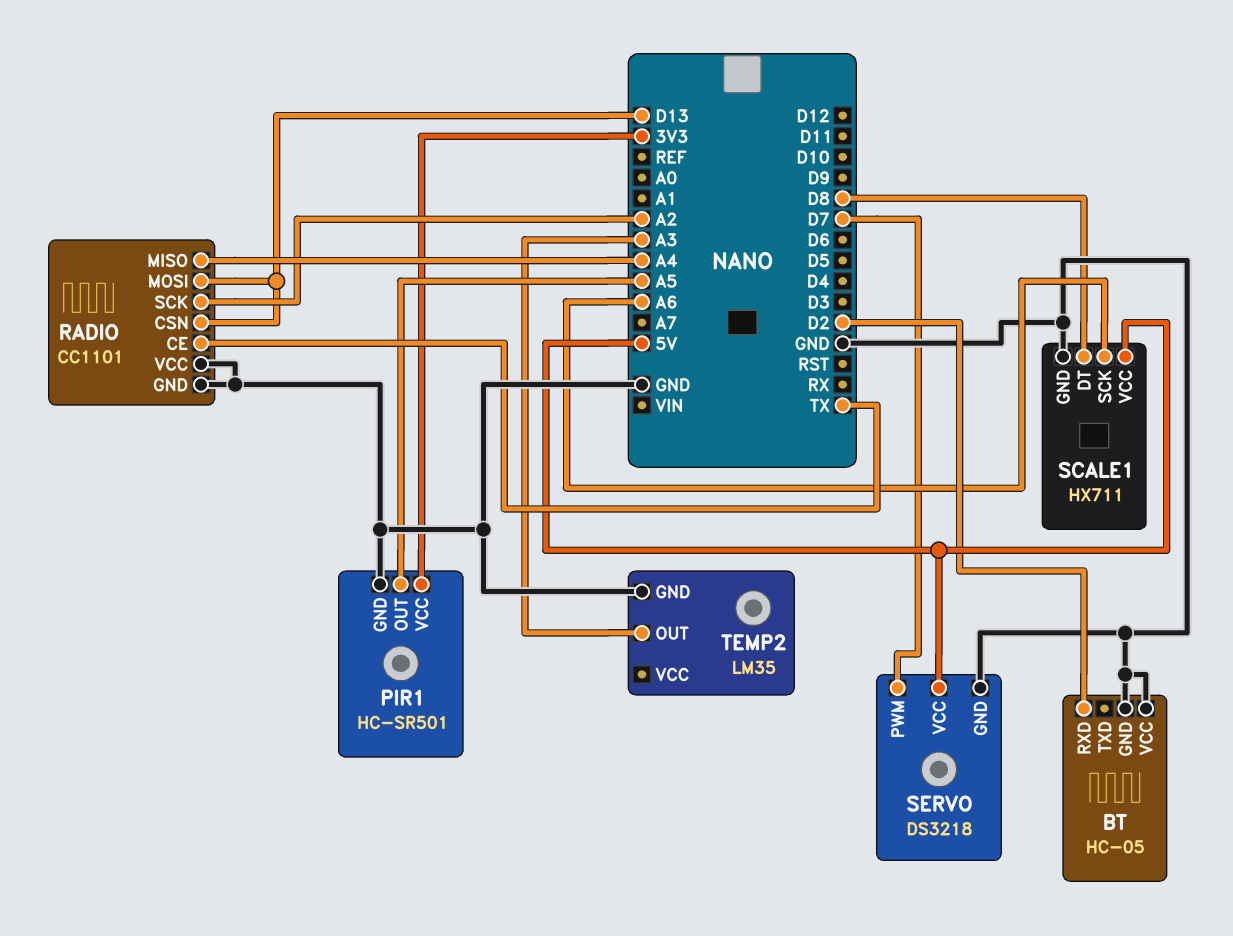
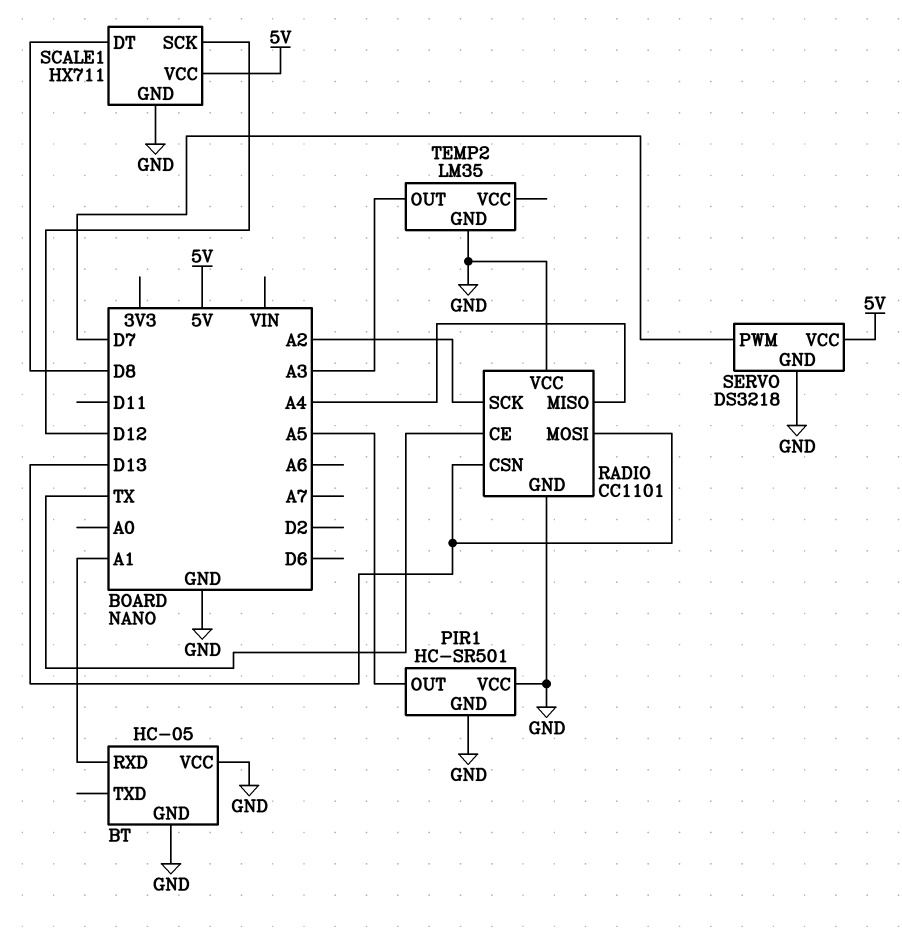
BT pin RXD: D2 -> A1
PIR1 pin VCC: 3V3 -> GND
SCALE1 pin SCK: A6 -> D12

